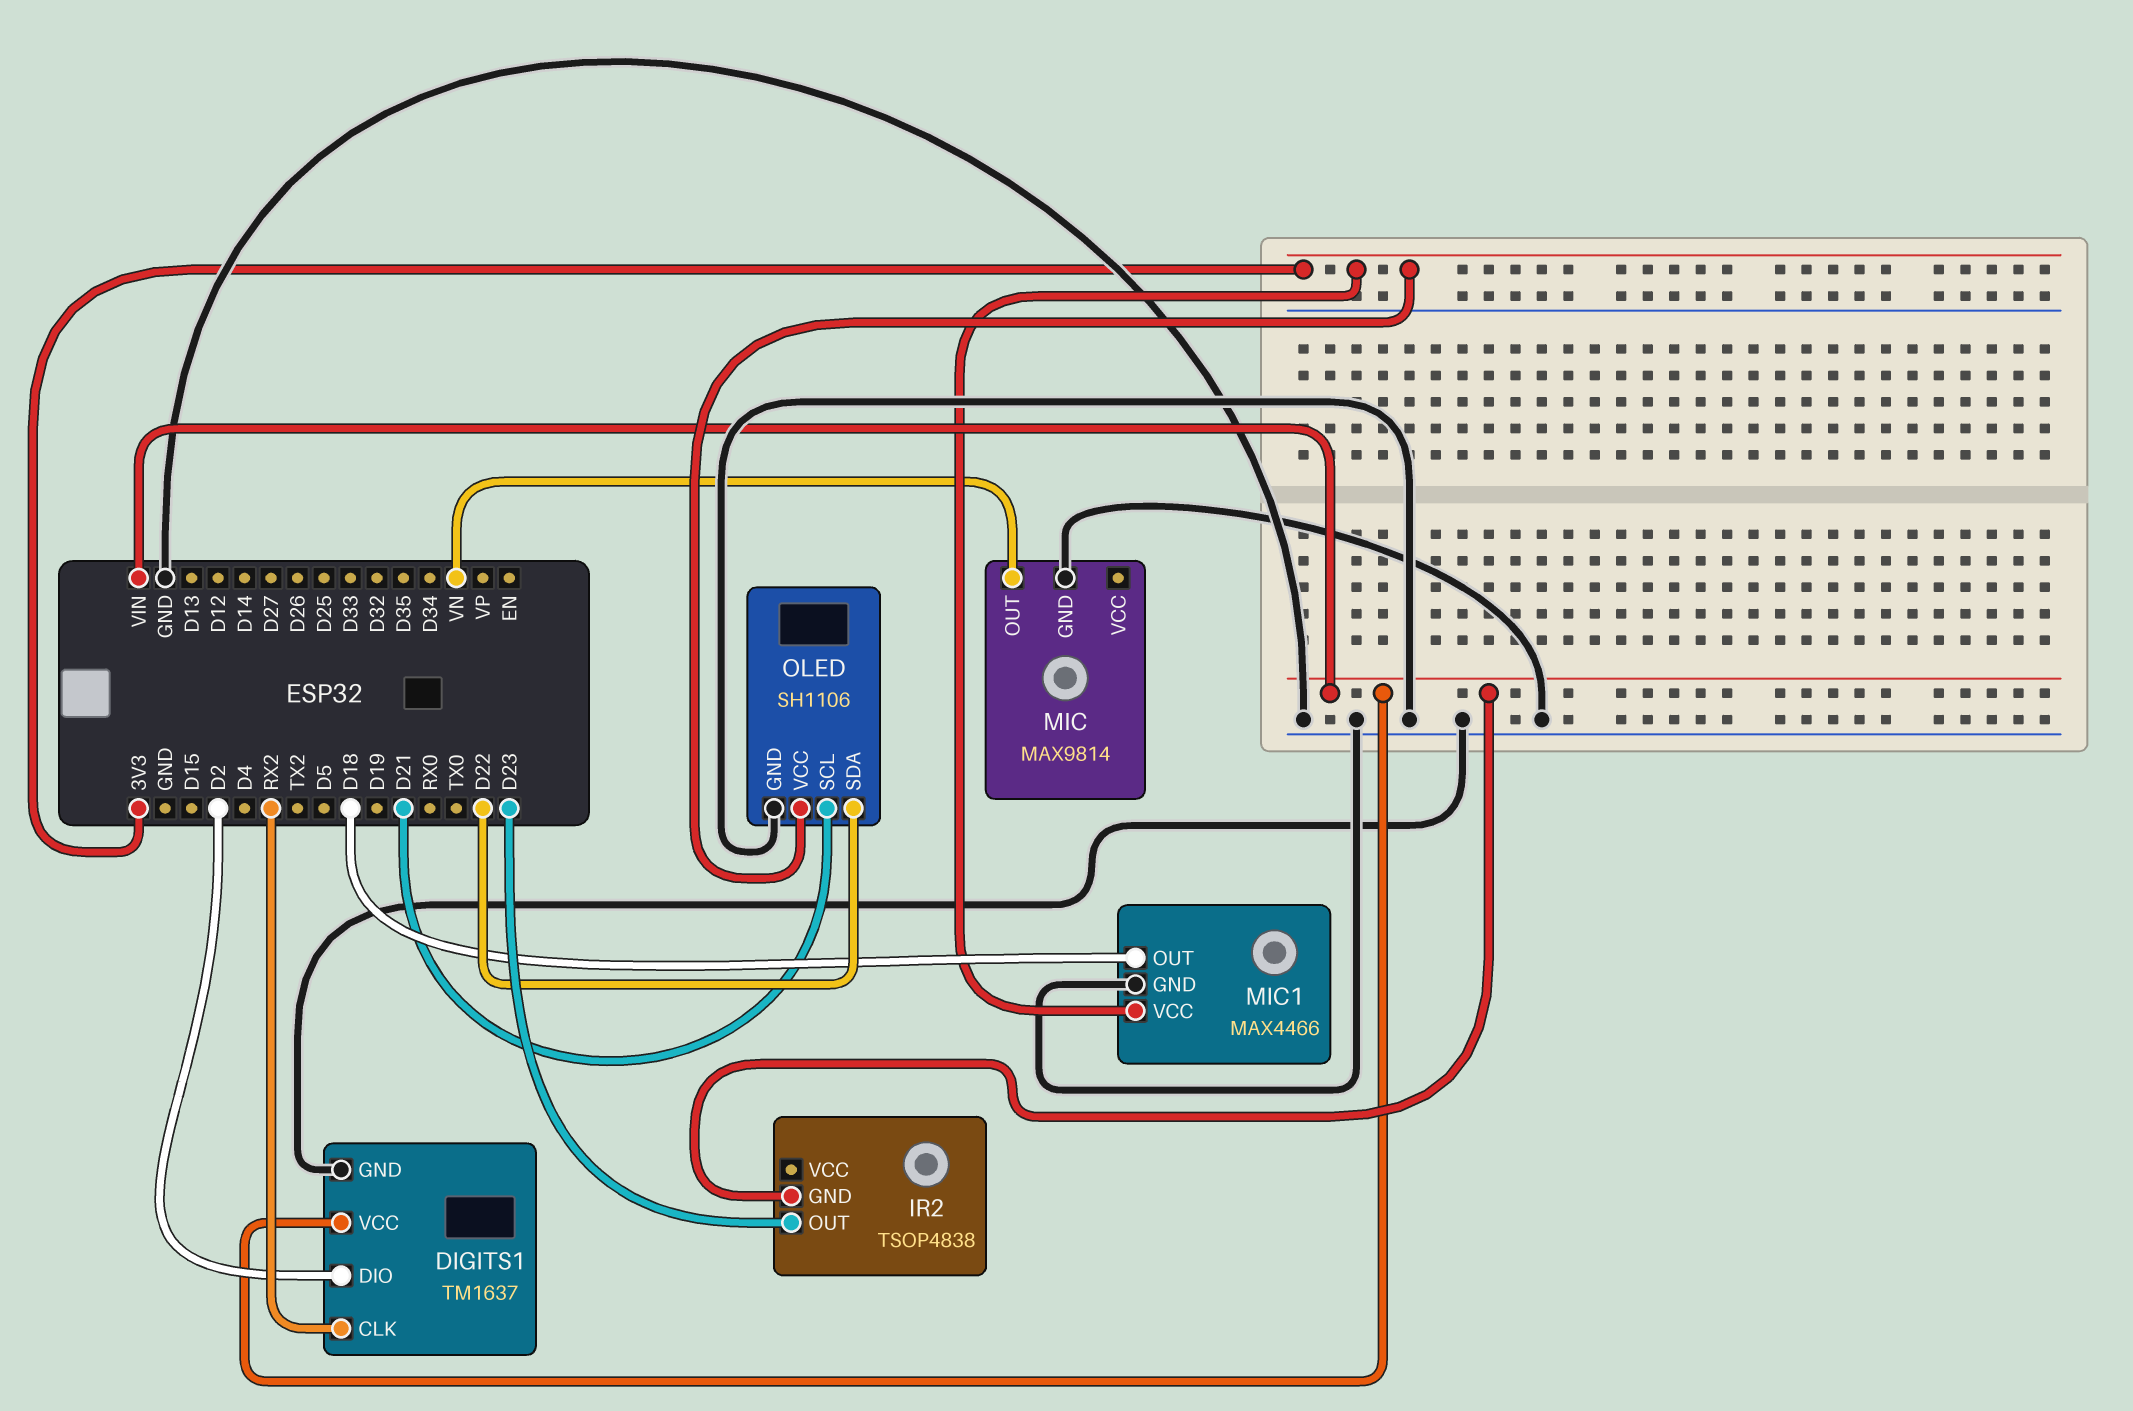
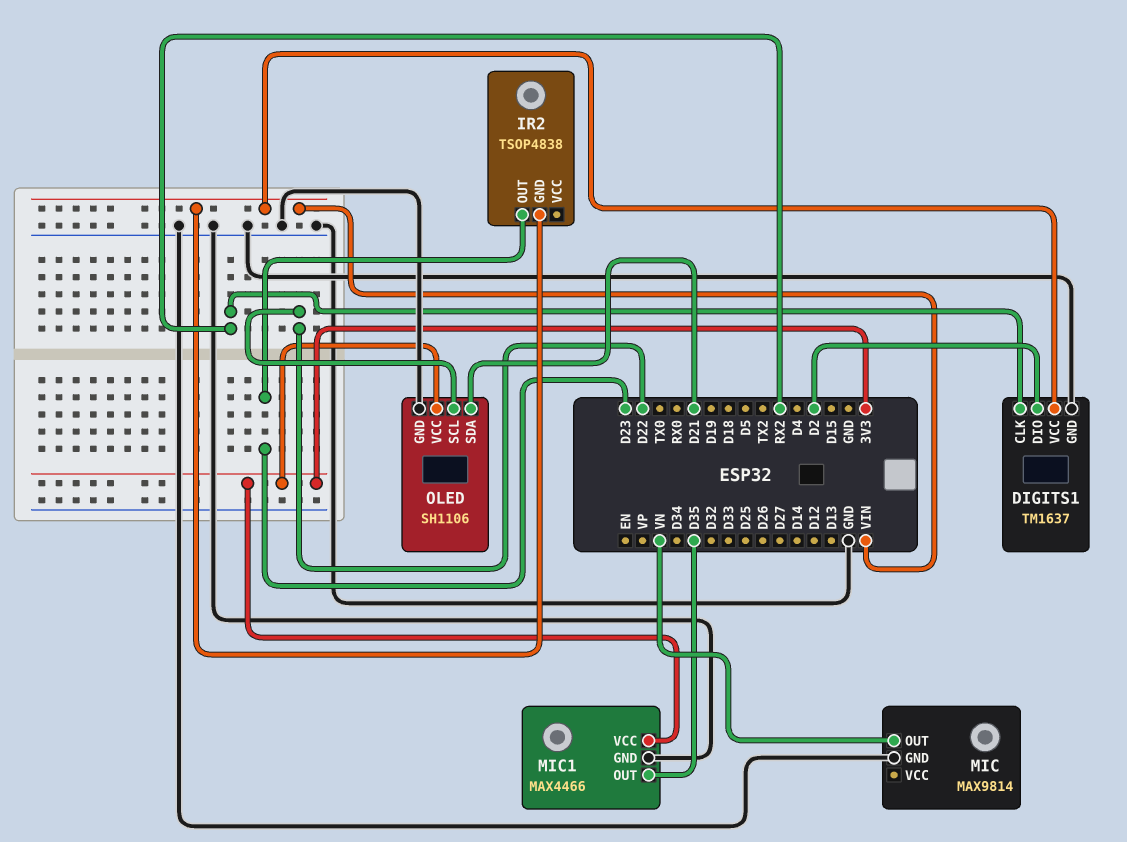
MIC1 pin OUT: D18 -> D35
OLED pin SCL: D21 -> D22
OLED pin SDA: D22 -> D21

